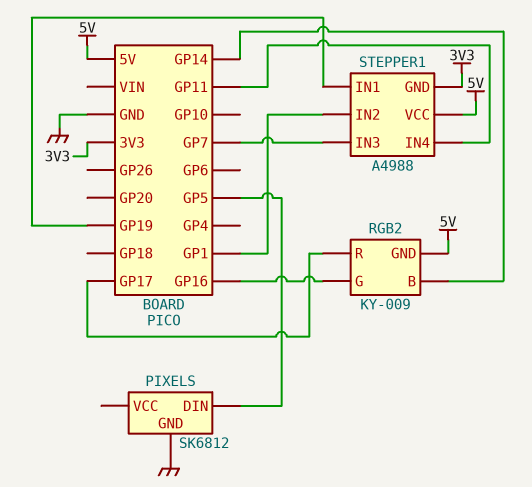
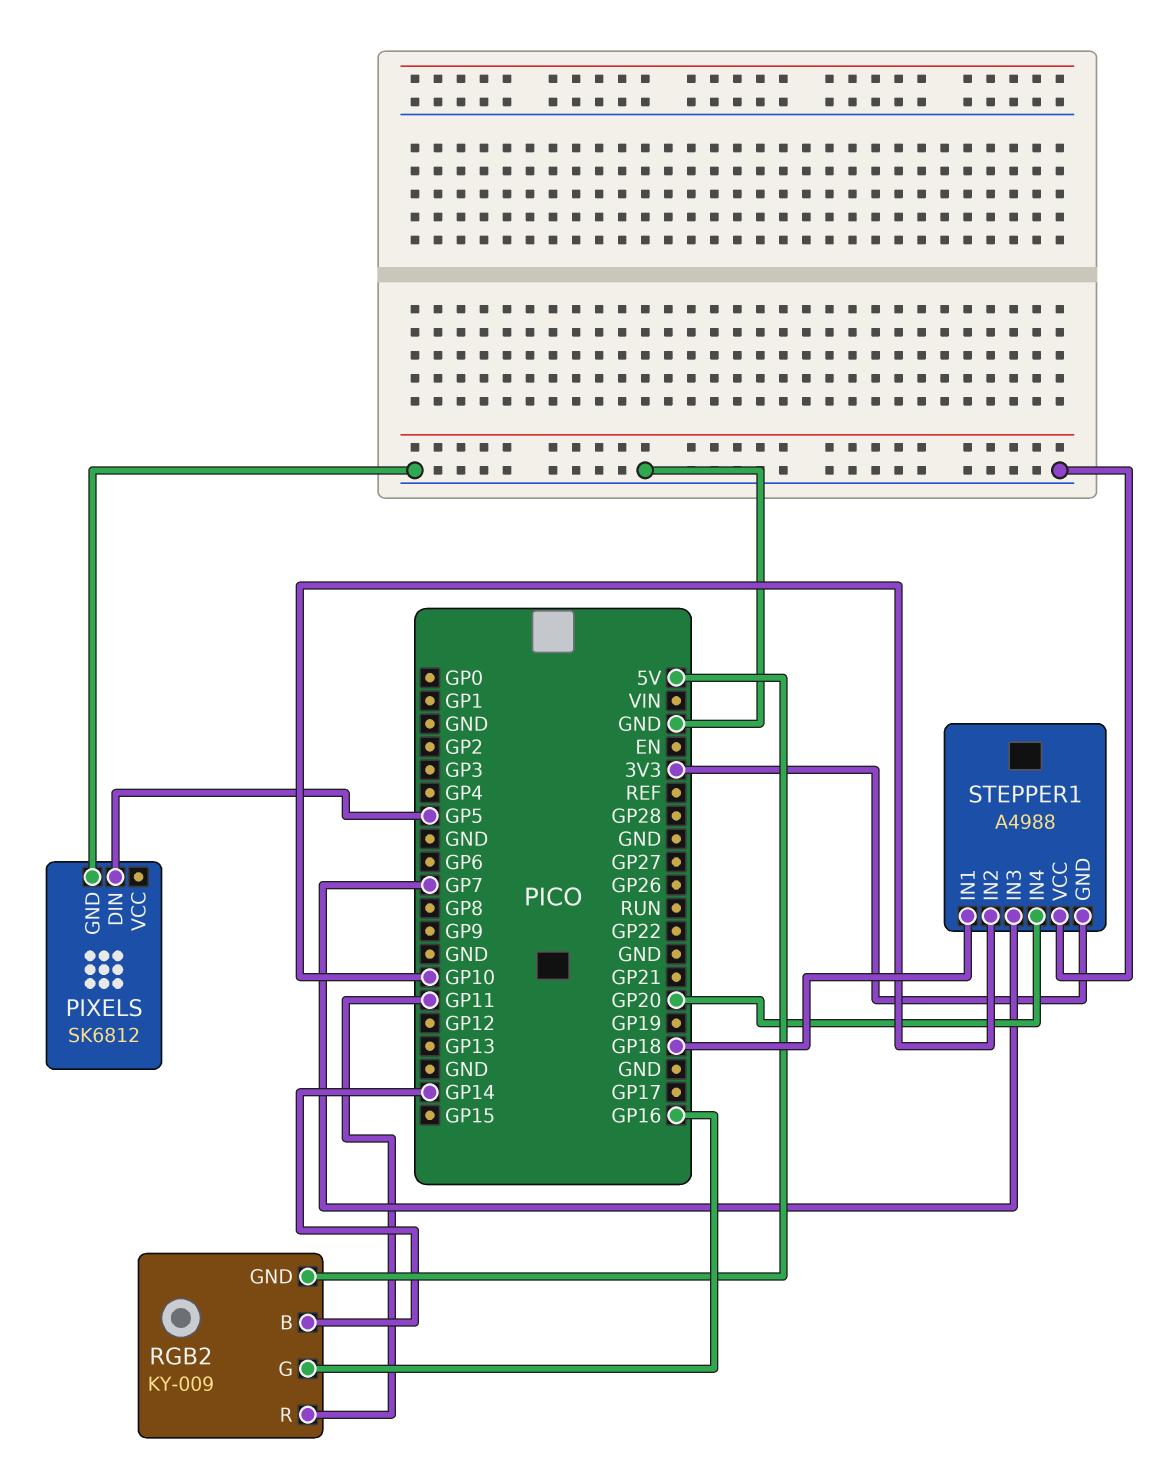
RGB2 pin R: GP17 -> GP11
STEPPER1 pin IN1: GP19 -> GP18
STEPPER1 pin IN2: GP1 -> GP10
STEPPER1 pin IN4: GP11 -> GP20
STEPPER1 pin VCC: 5V -> GND

